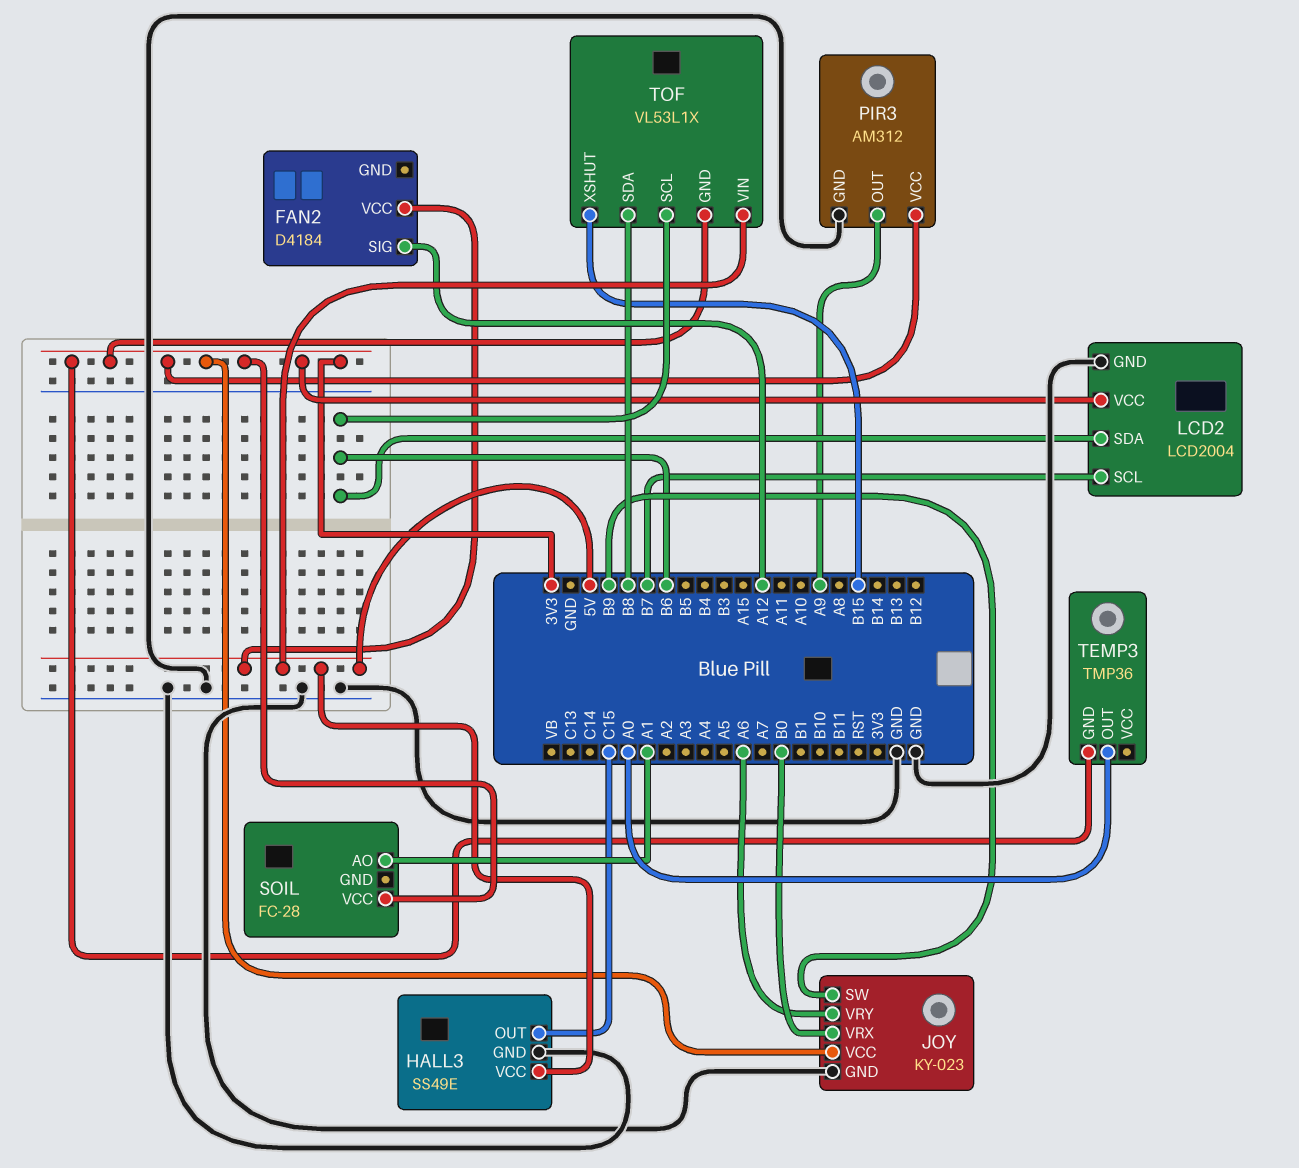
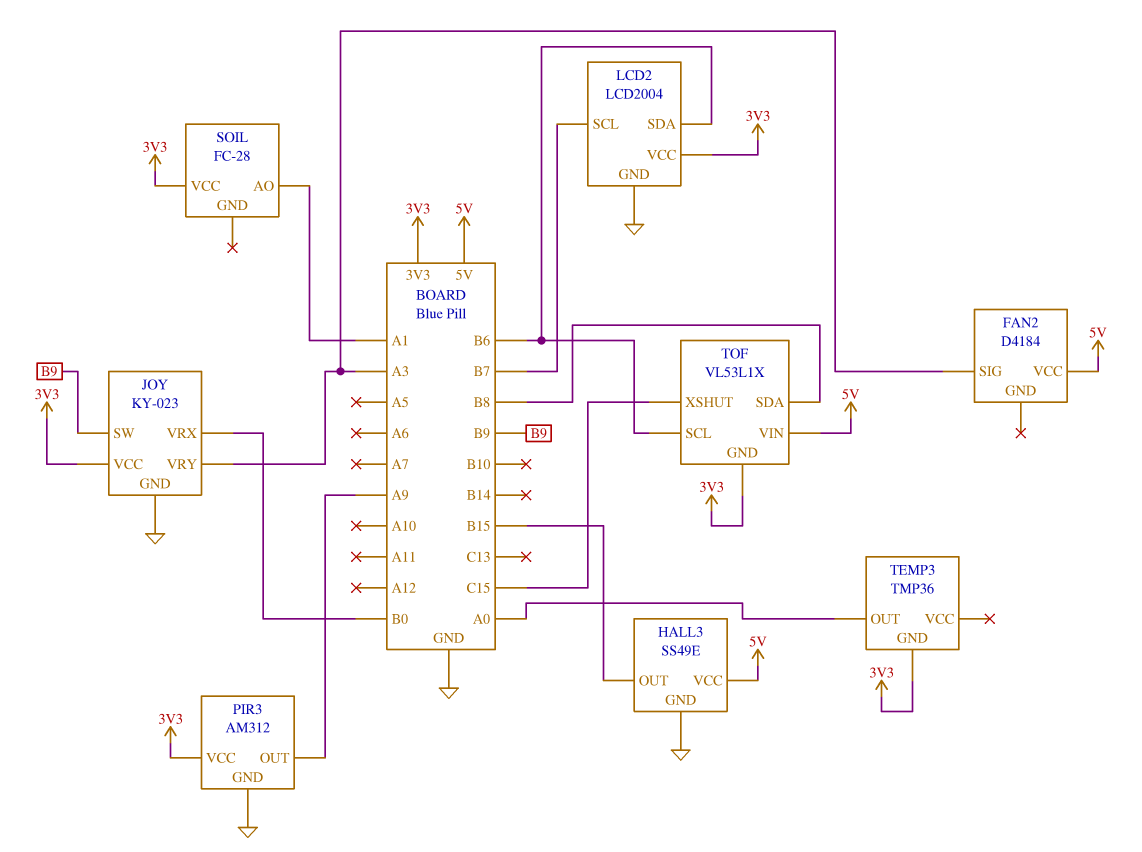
FAN2 pin SIG: A12 -> A3
HALL3 pin OUT: C15 -> B15
JOY pin VRY: A6 -> A3
TOF pin XSHUT: B15 -> C15

